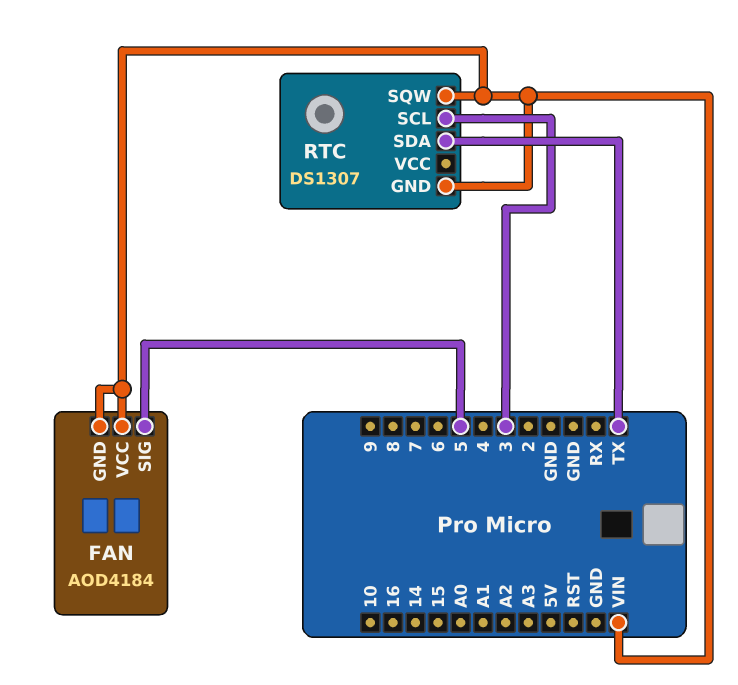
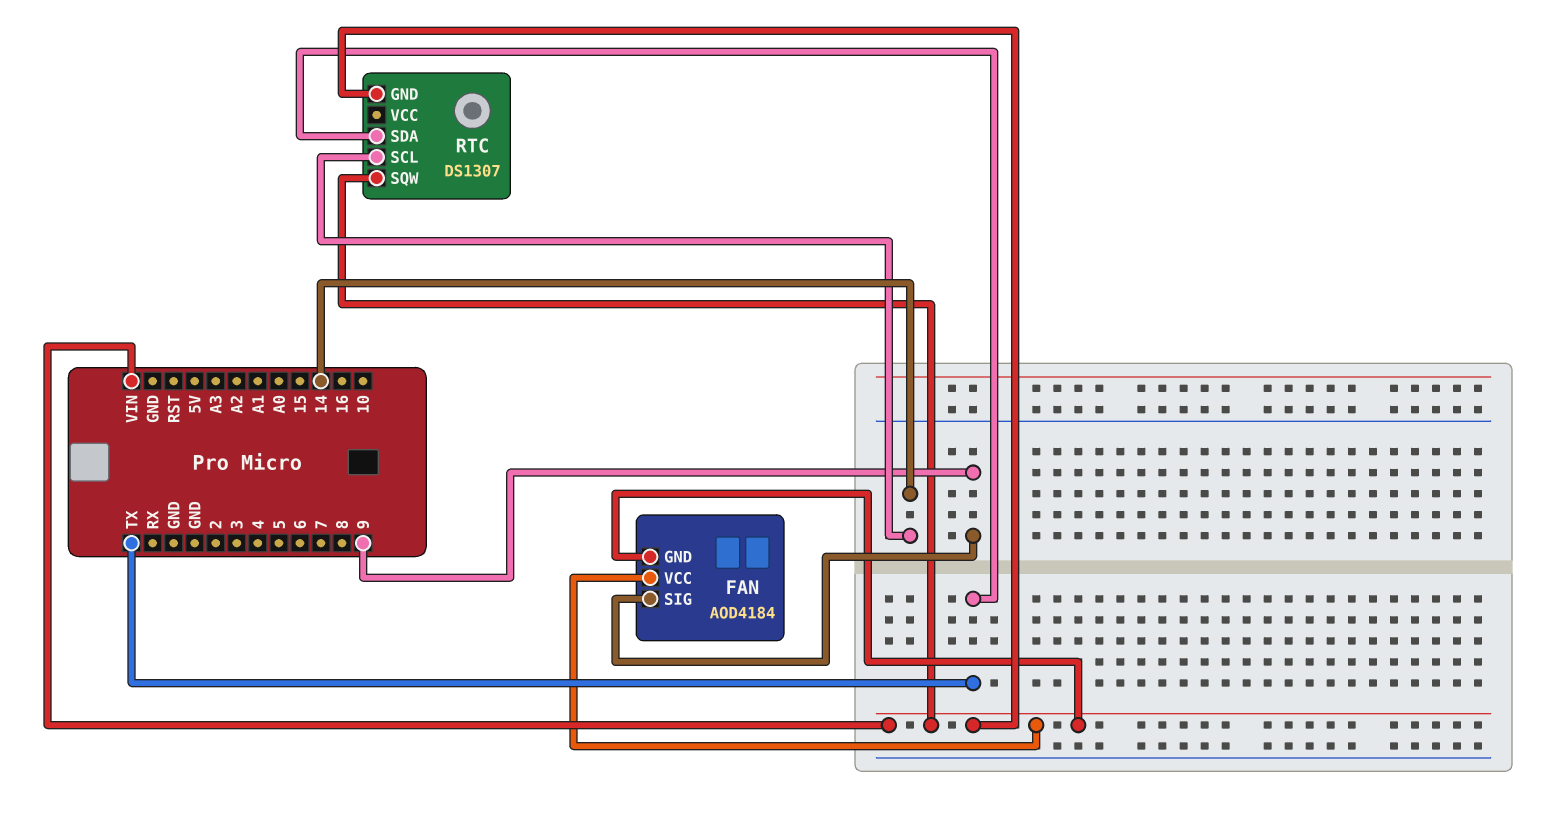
FAN pin SIG: 5 -> 9
RTC pin SCL: 3 -> 14

